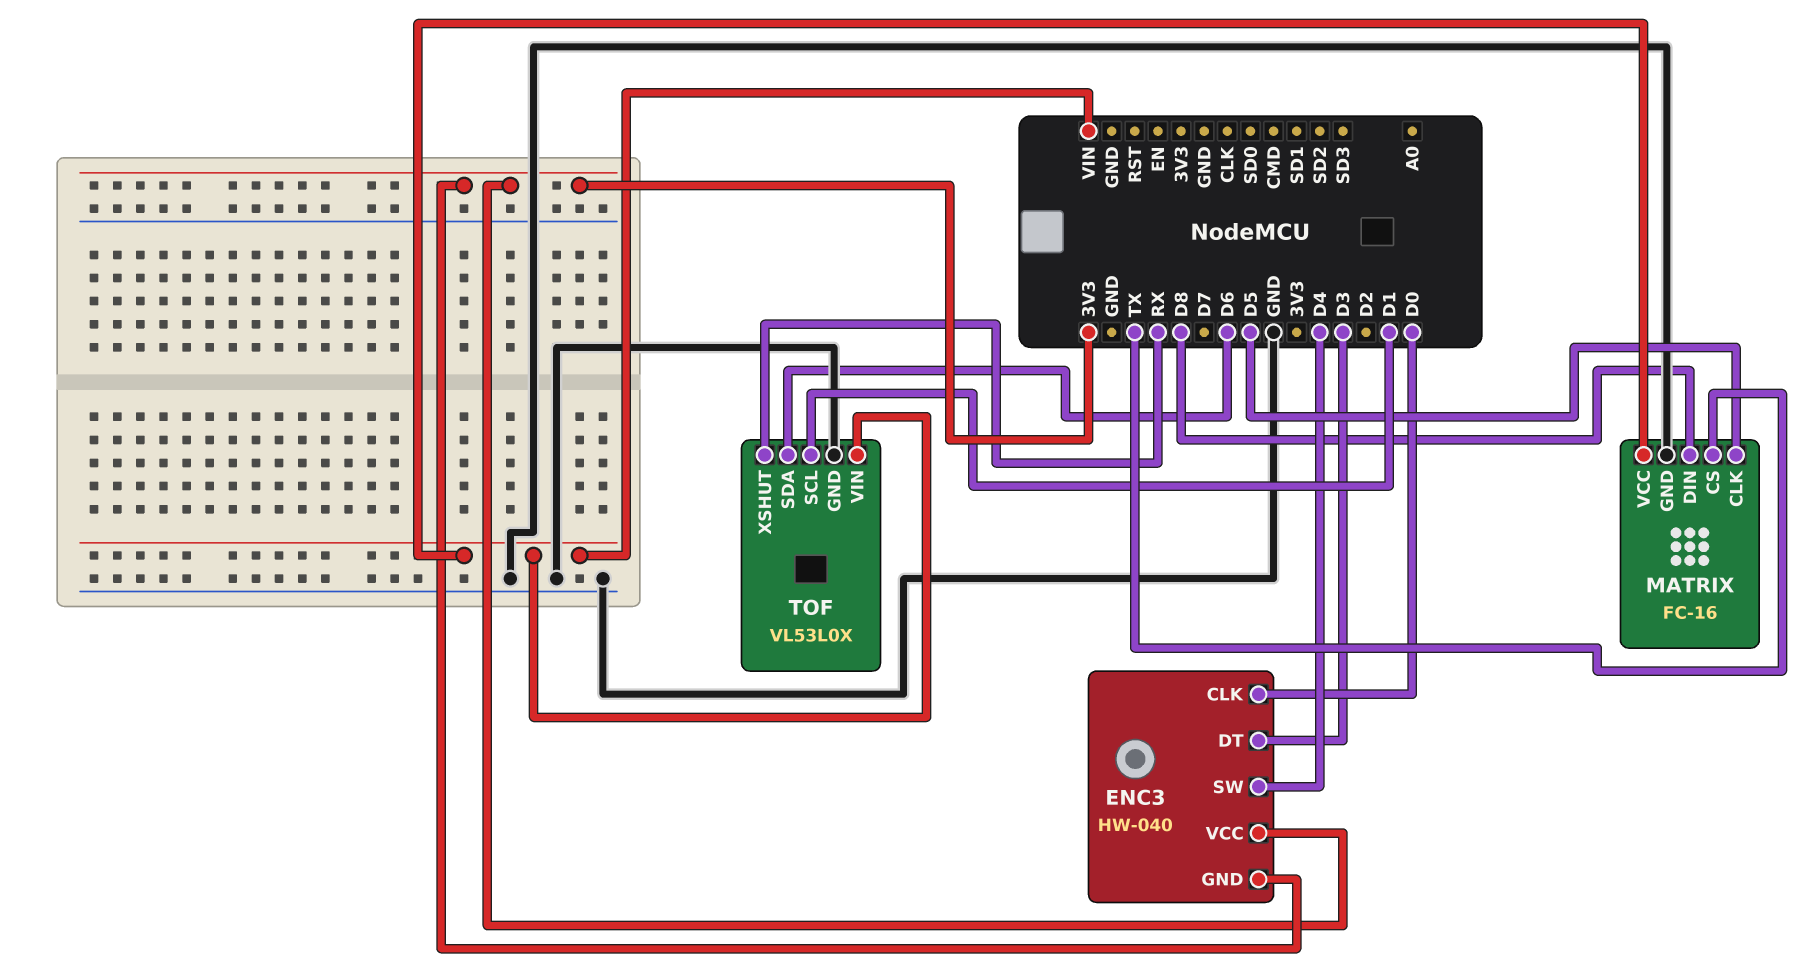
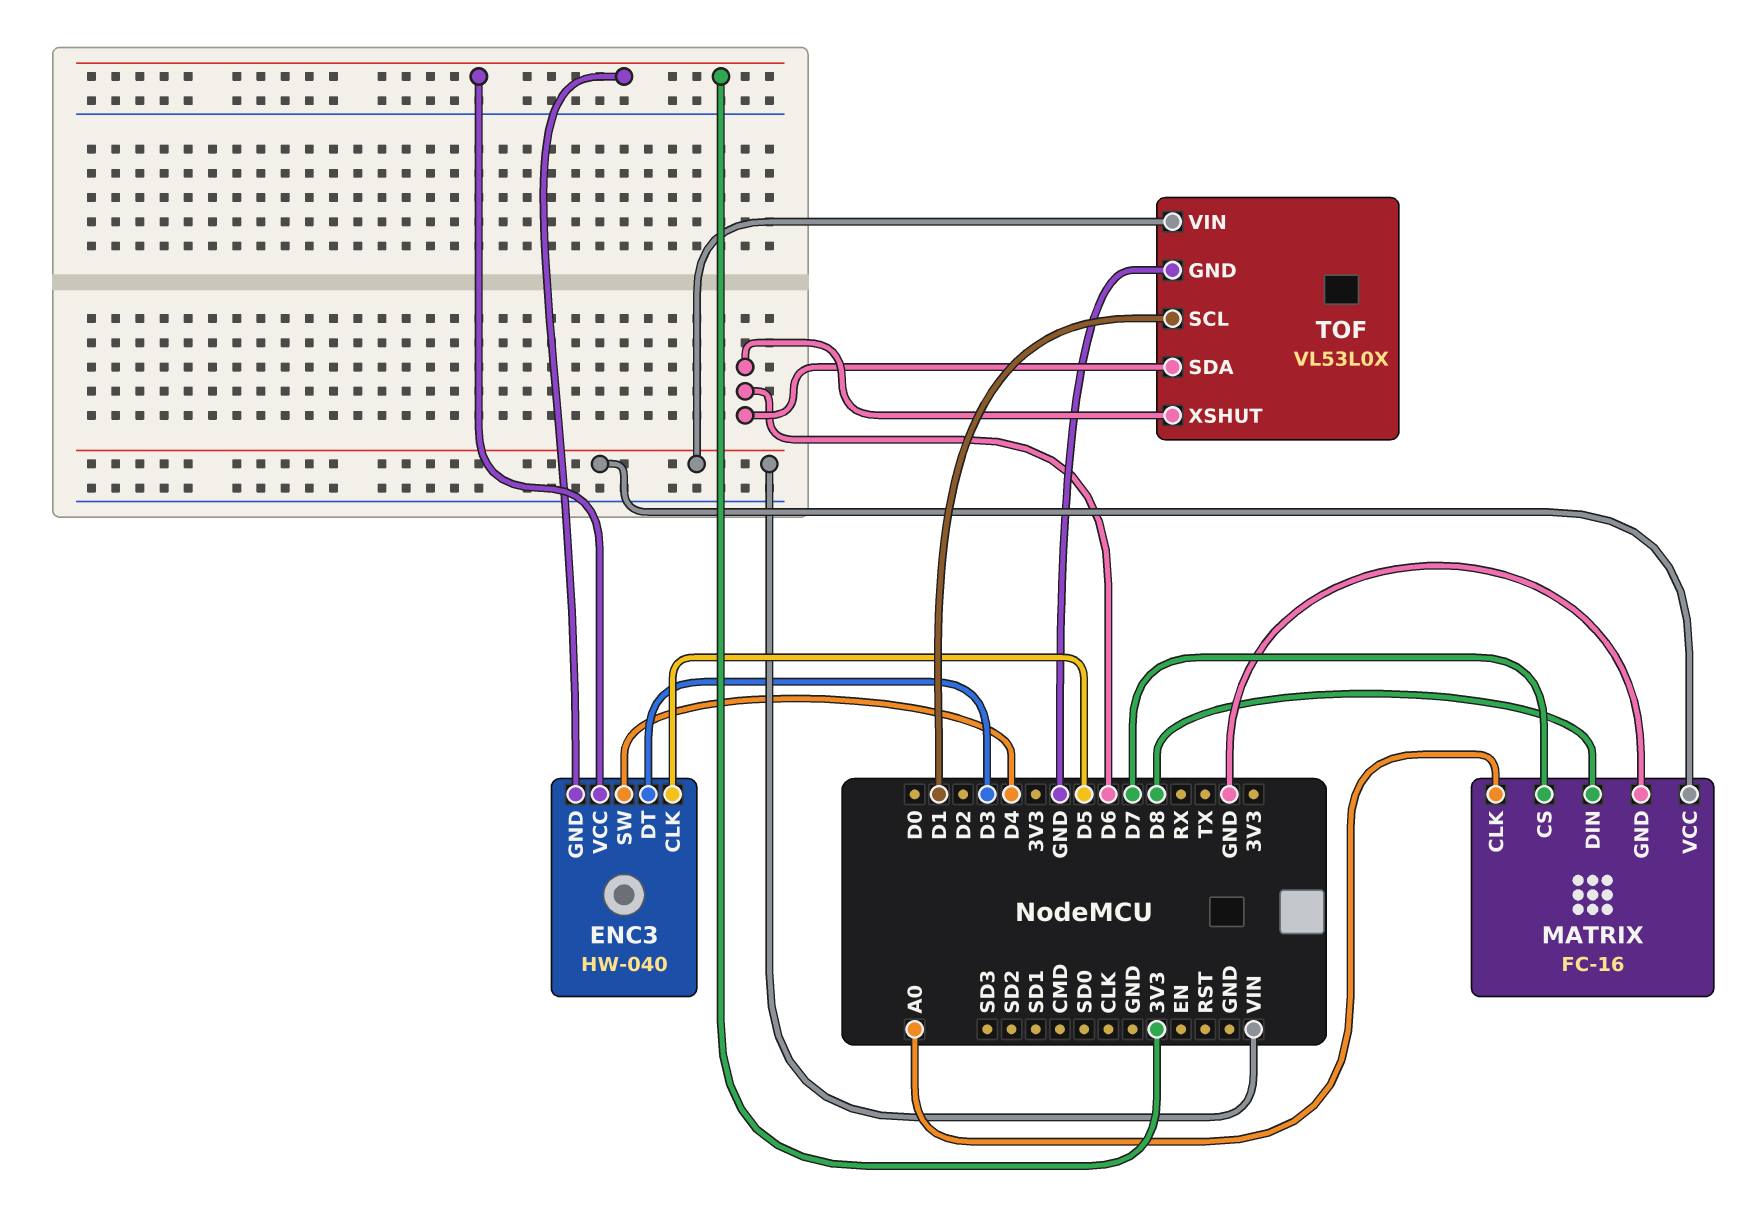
ENC3 pin CLK: D0 -> D5
MATRIX pin CLK: D5 -> A0
MATRIX pin CS: TX -> D7
TOF pin XSHUT: RX -> D6

